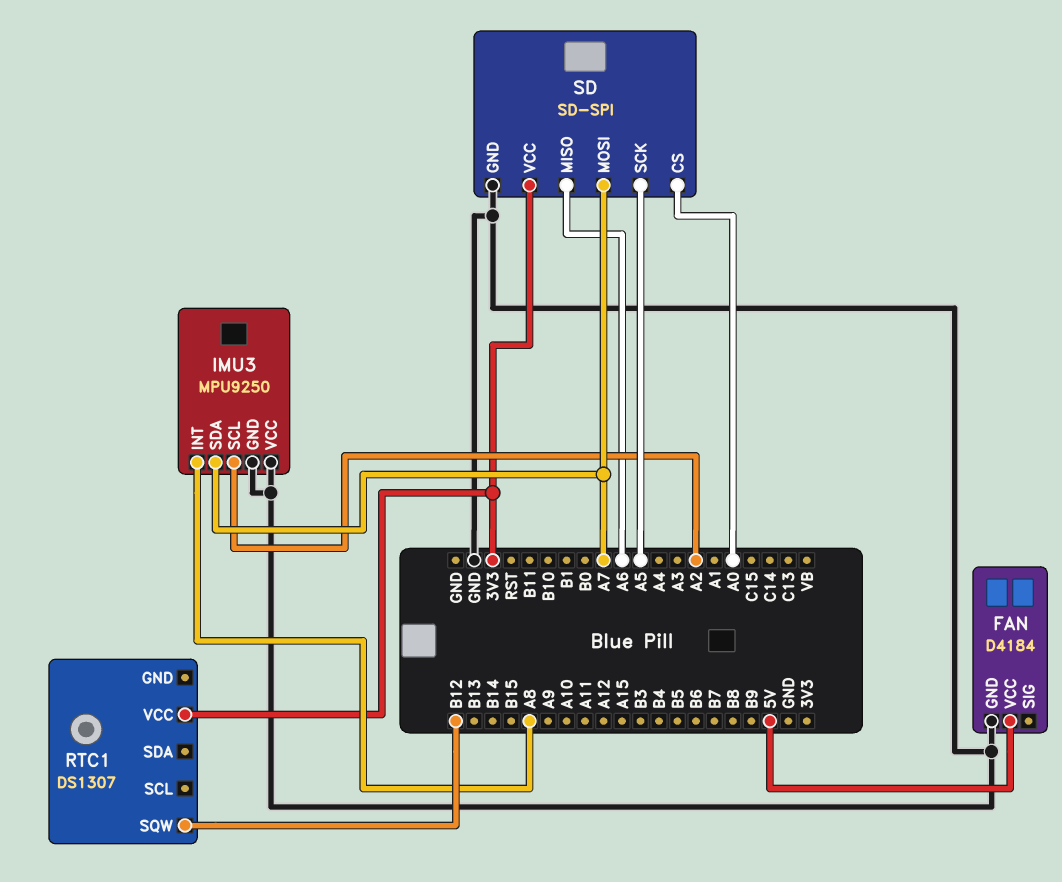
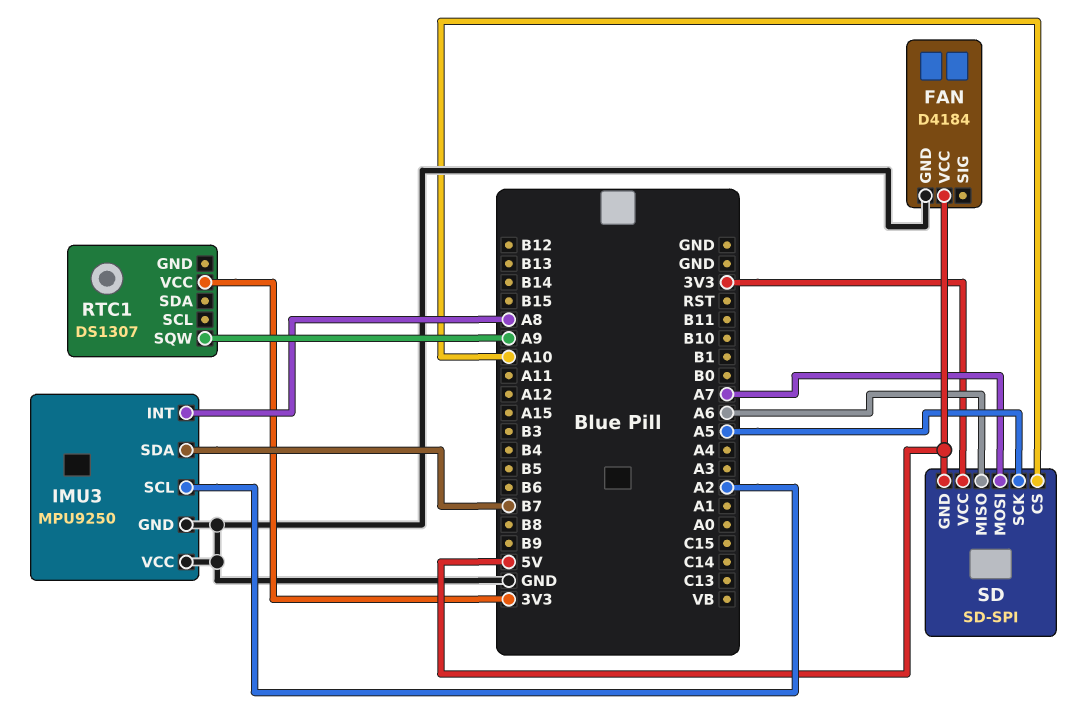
IMU3 pin SDA: A7 -> B7
RTC1 pin SQW: B12 -> A9
SD pin CS: A0 -> A10
SD pin GND: GND -> 5V

